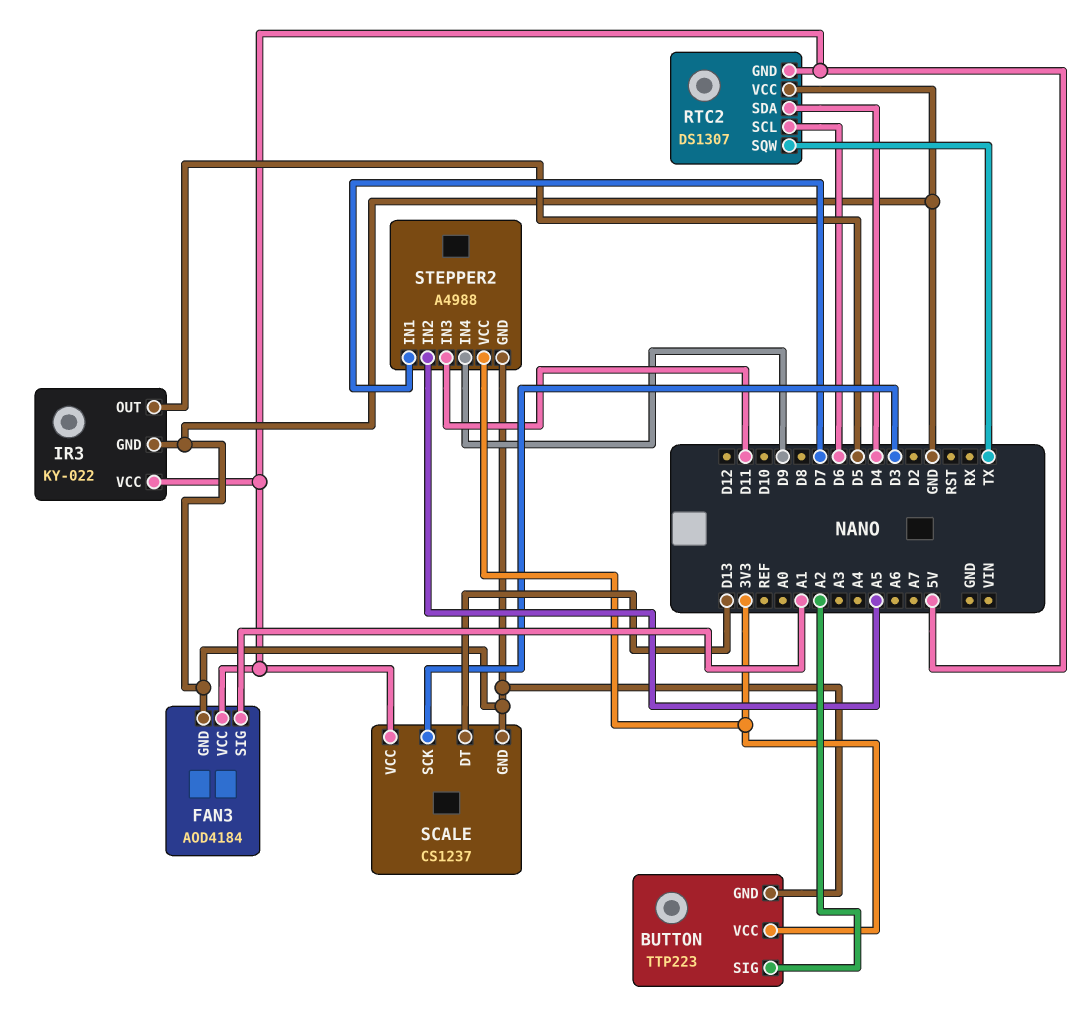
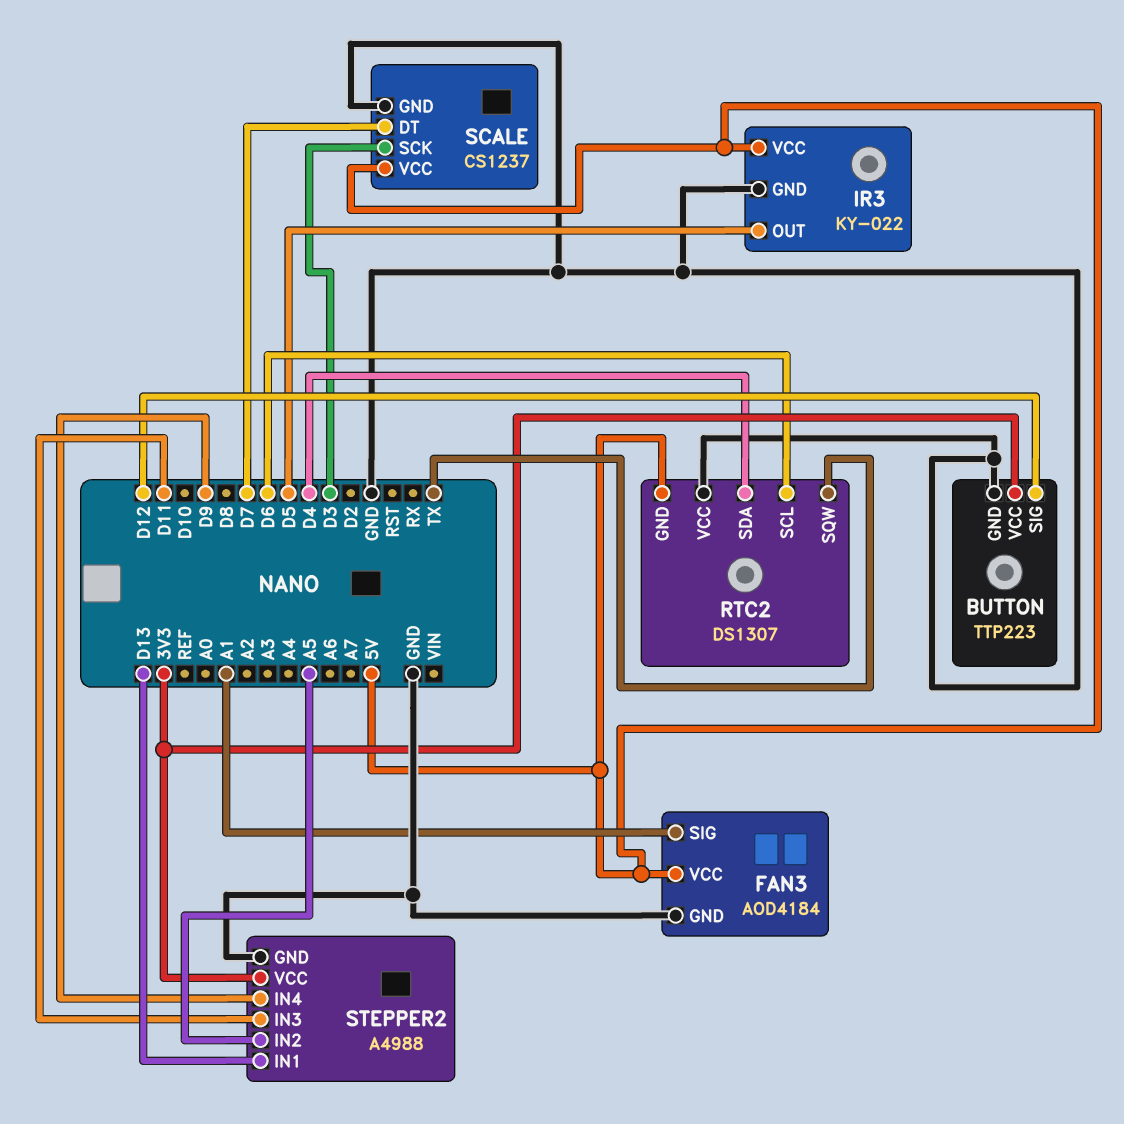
BUTTON pin SIG: A2 -> D12
SCALE pin DT: D13 -> D7
STEPPER2 pin IN1: D7 -> D13

